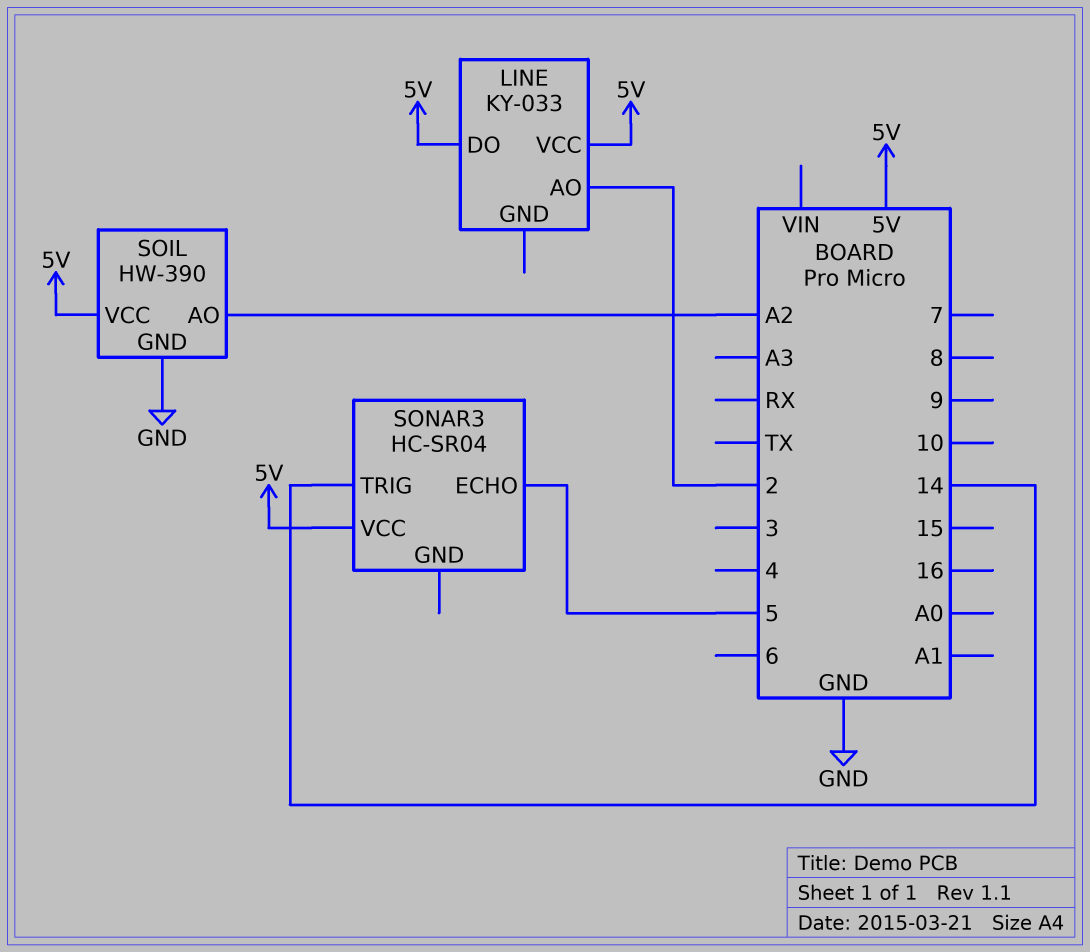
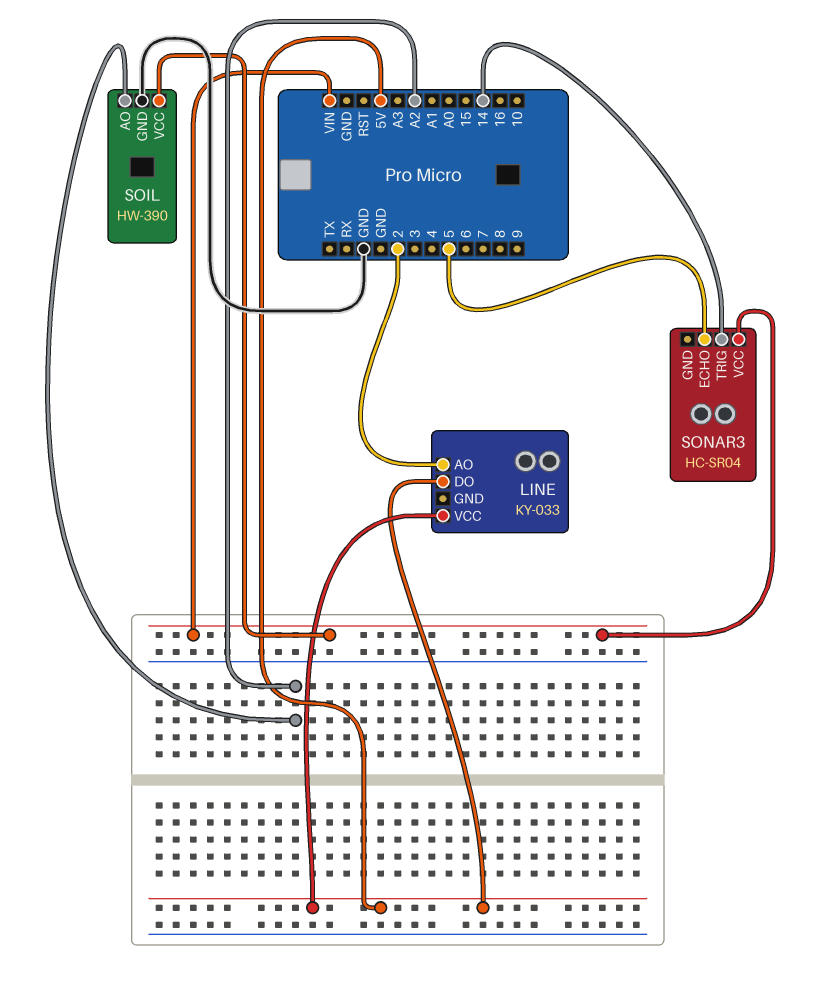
SOIL pin VCC: 5V -> VIN
SONAR3 pin VCC: 5V -> VIN

